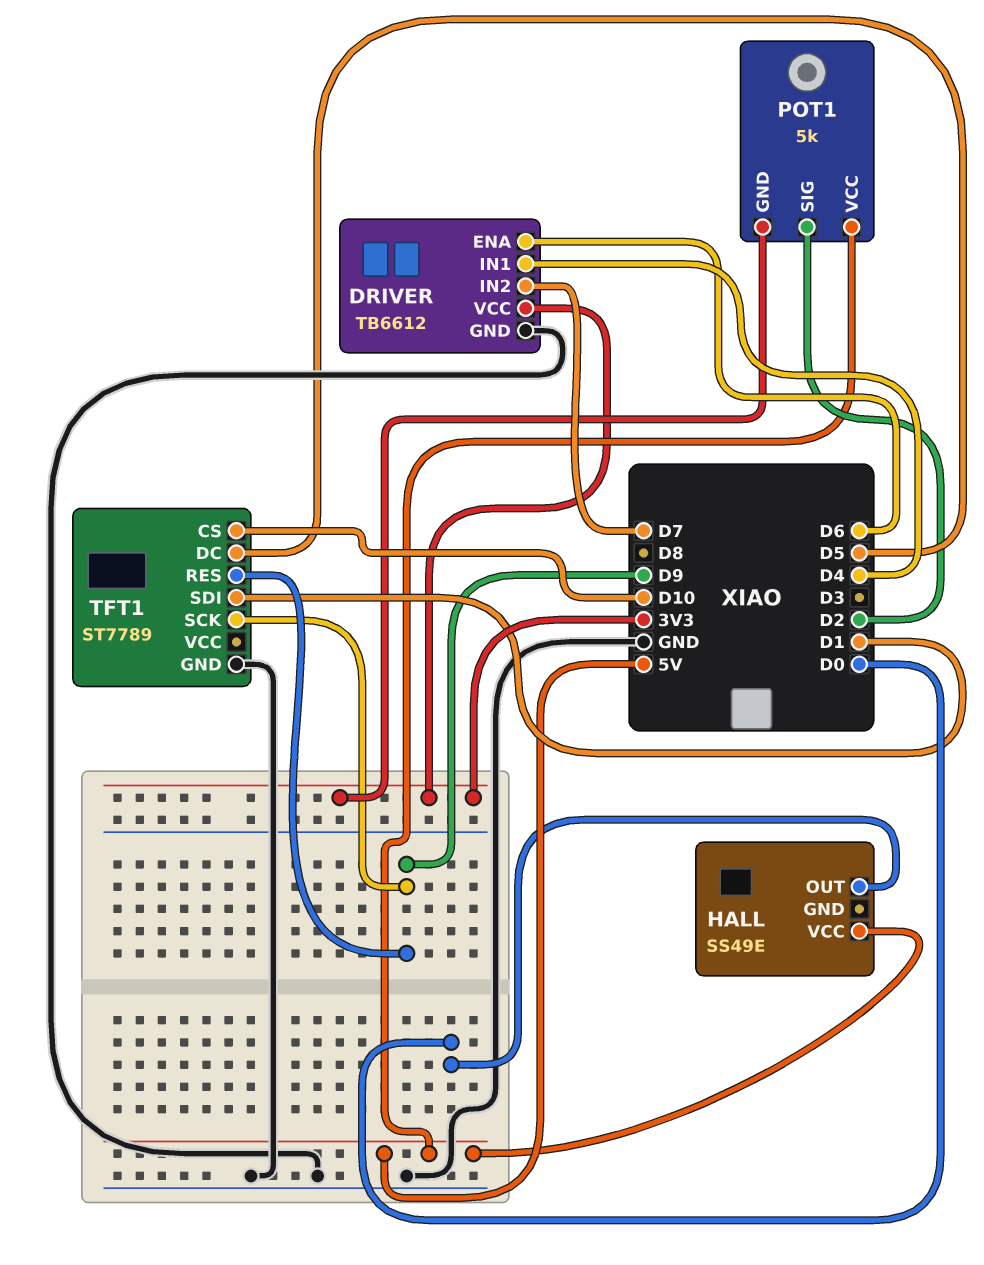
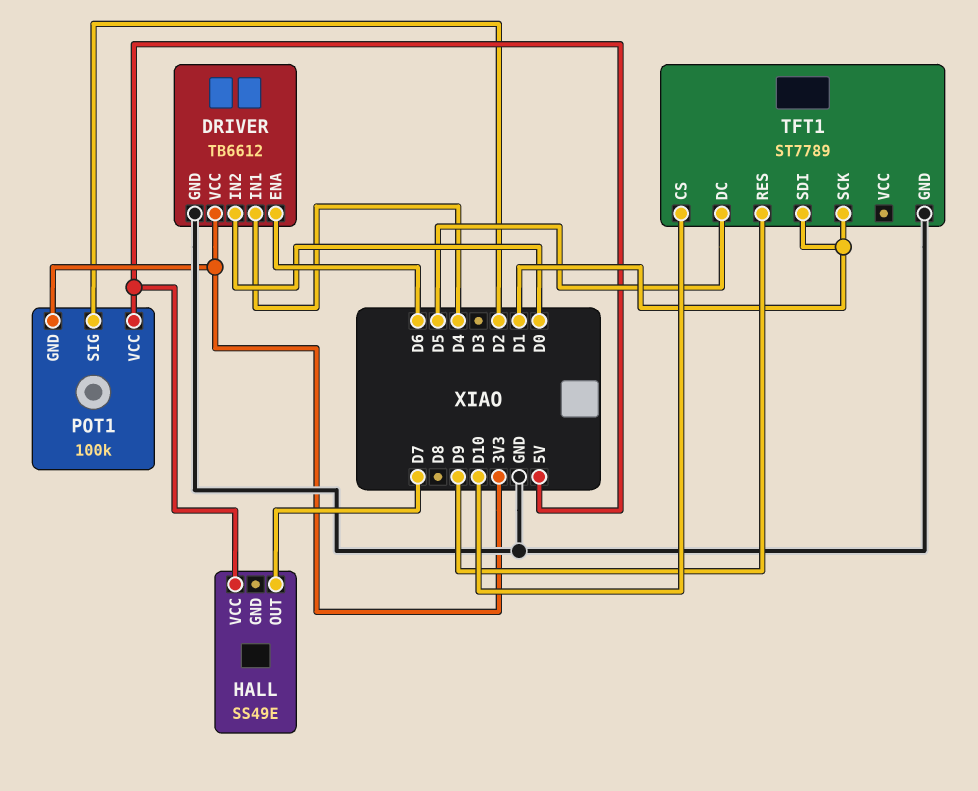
DRIVER pin IN2: D7 -> D0
HALL pin OUT: D0 -> D7
POT1: 5k -> 100k
TFT1 pin SCK: D9 -> D1

